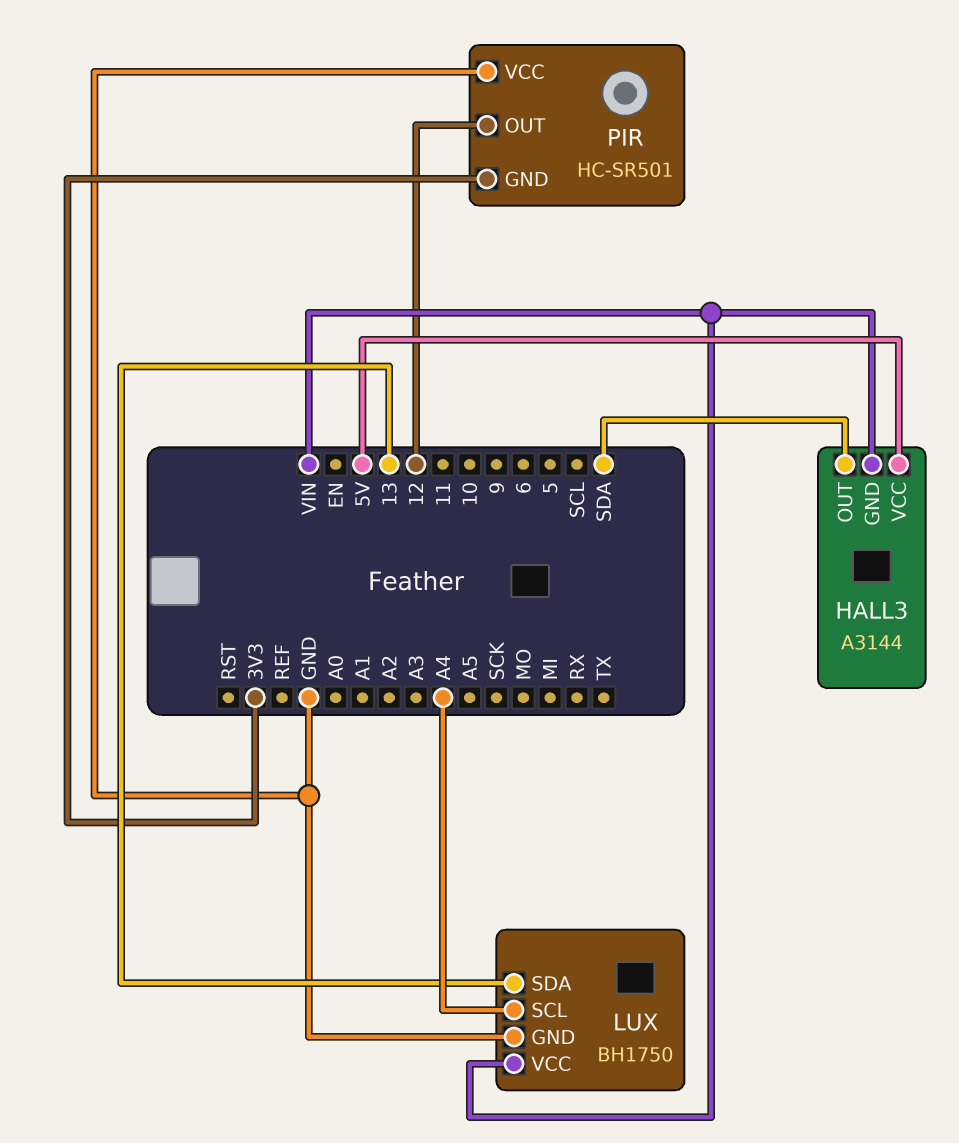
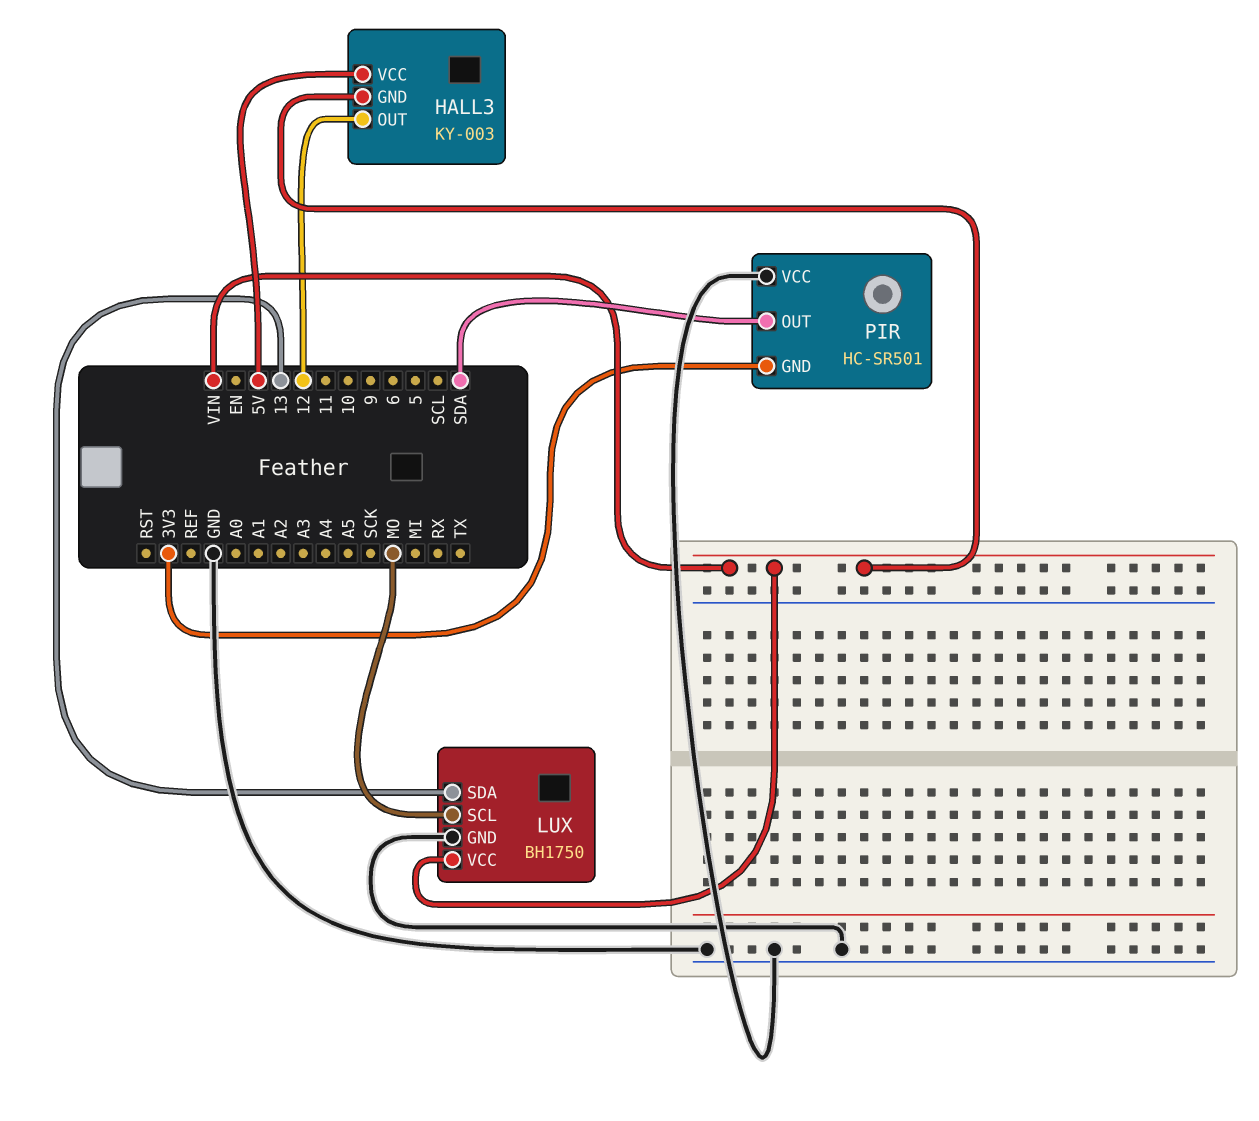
HALL3: A3144 -> KY-003
HALL3 pin OUT: SDA -> 12
LUX pin SCL: A4 -> MO
PIR pin OUT: 12 -> SDA

